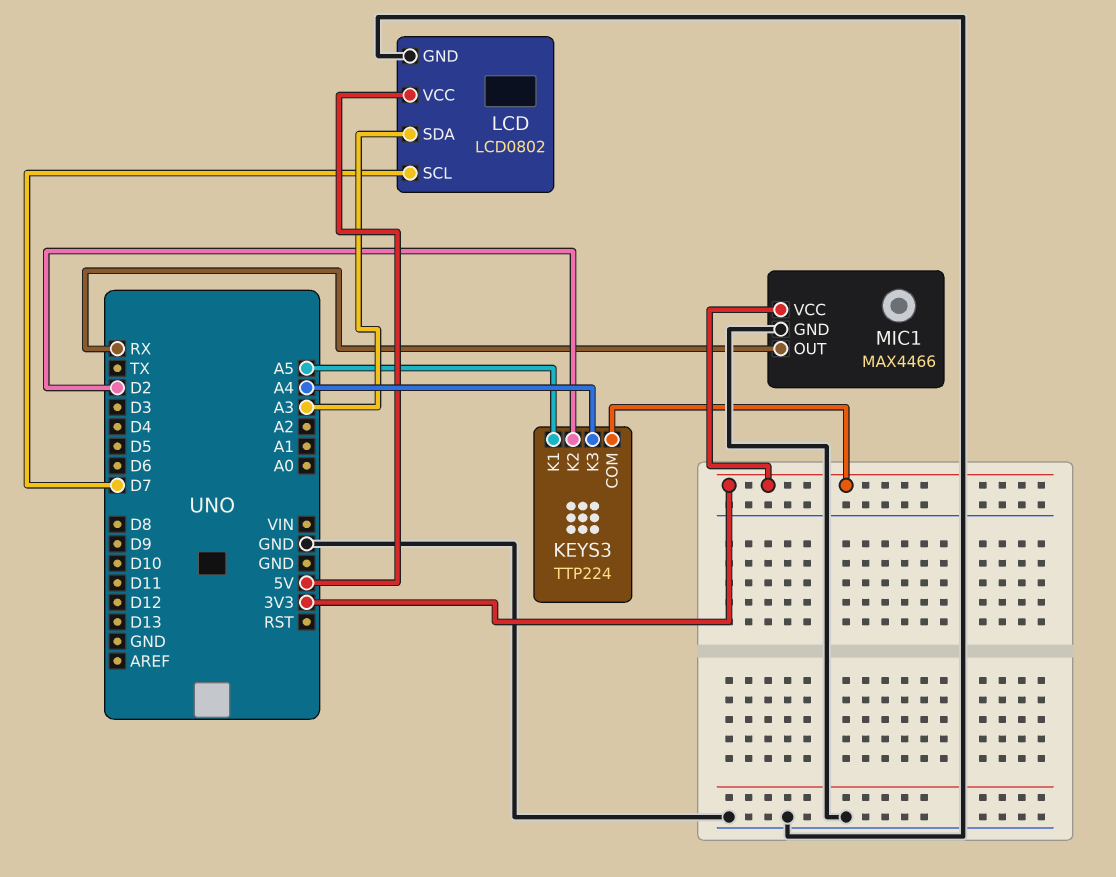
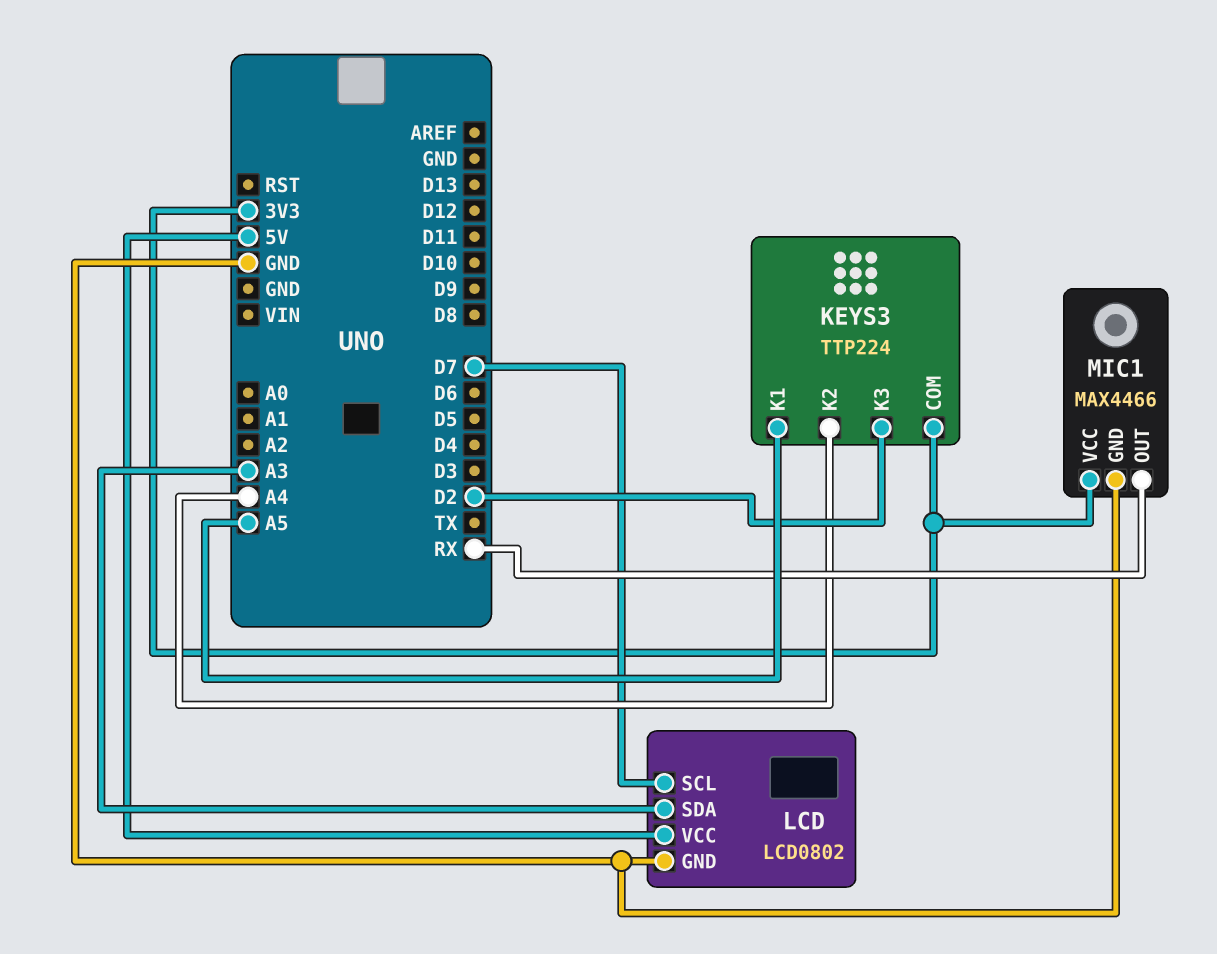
KEYS3 pin K2: D2 -> A4
KEYS3 pin K3: A4 -> D2

